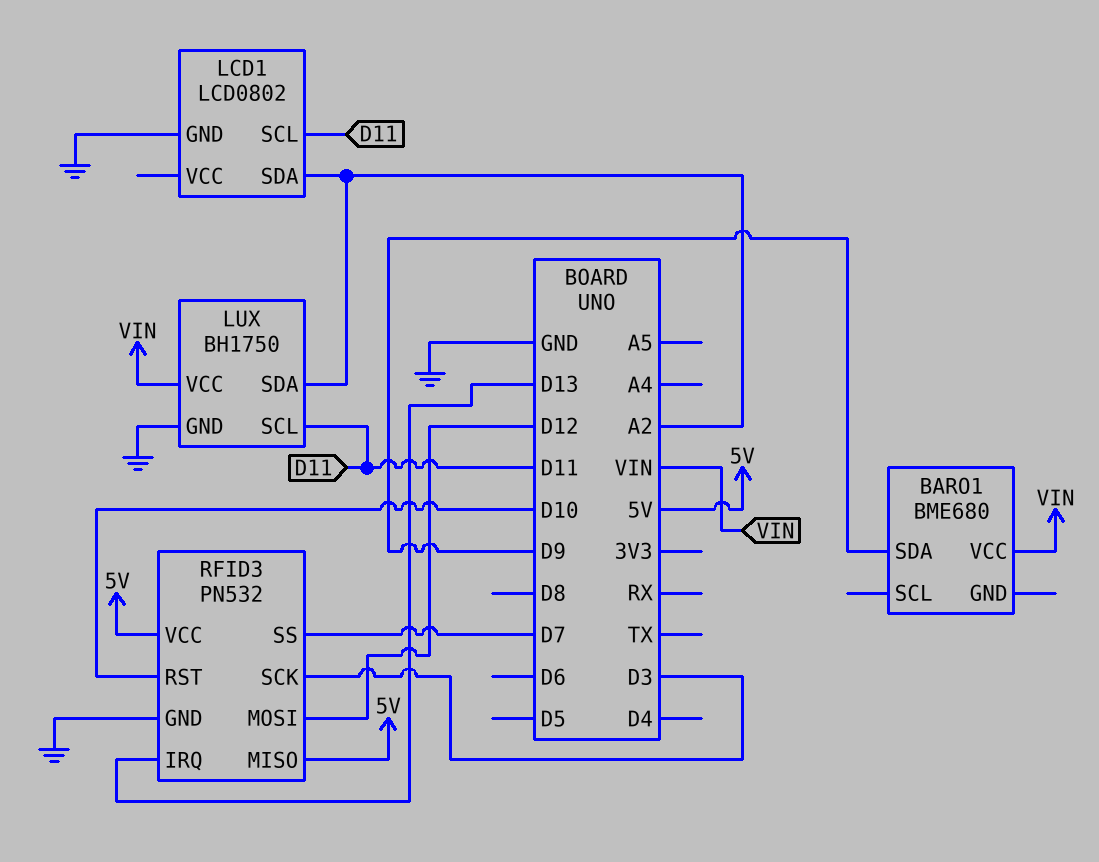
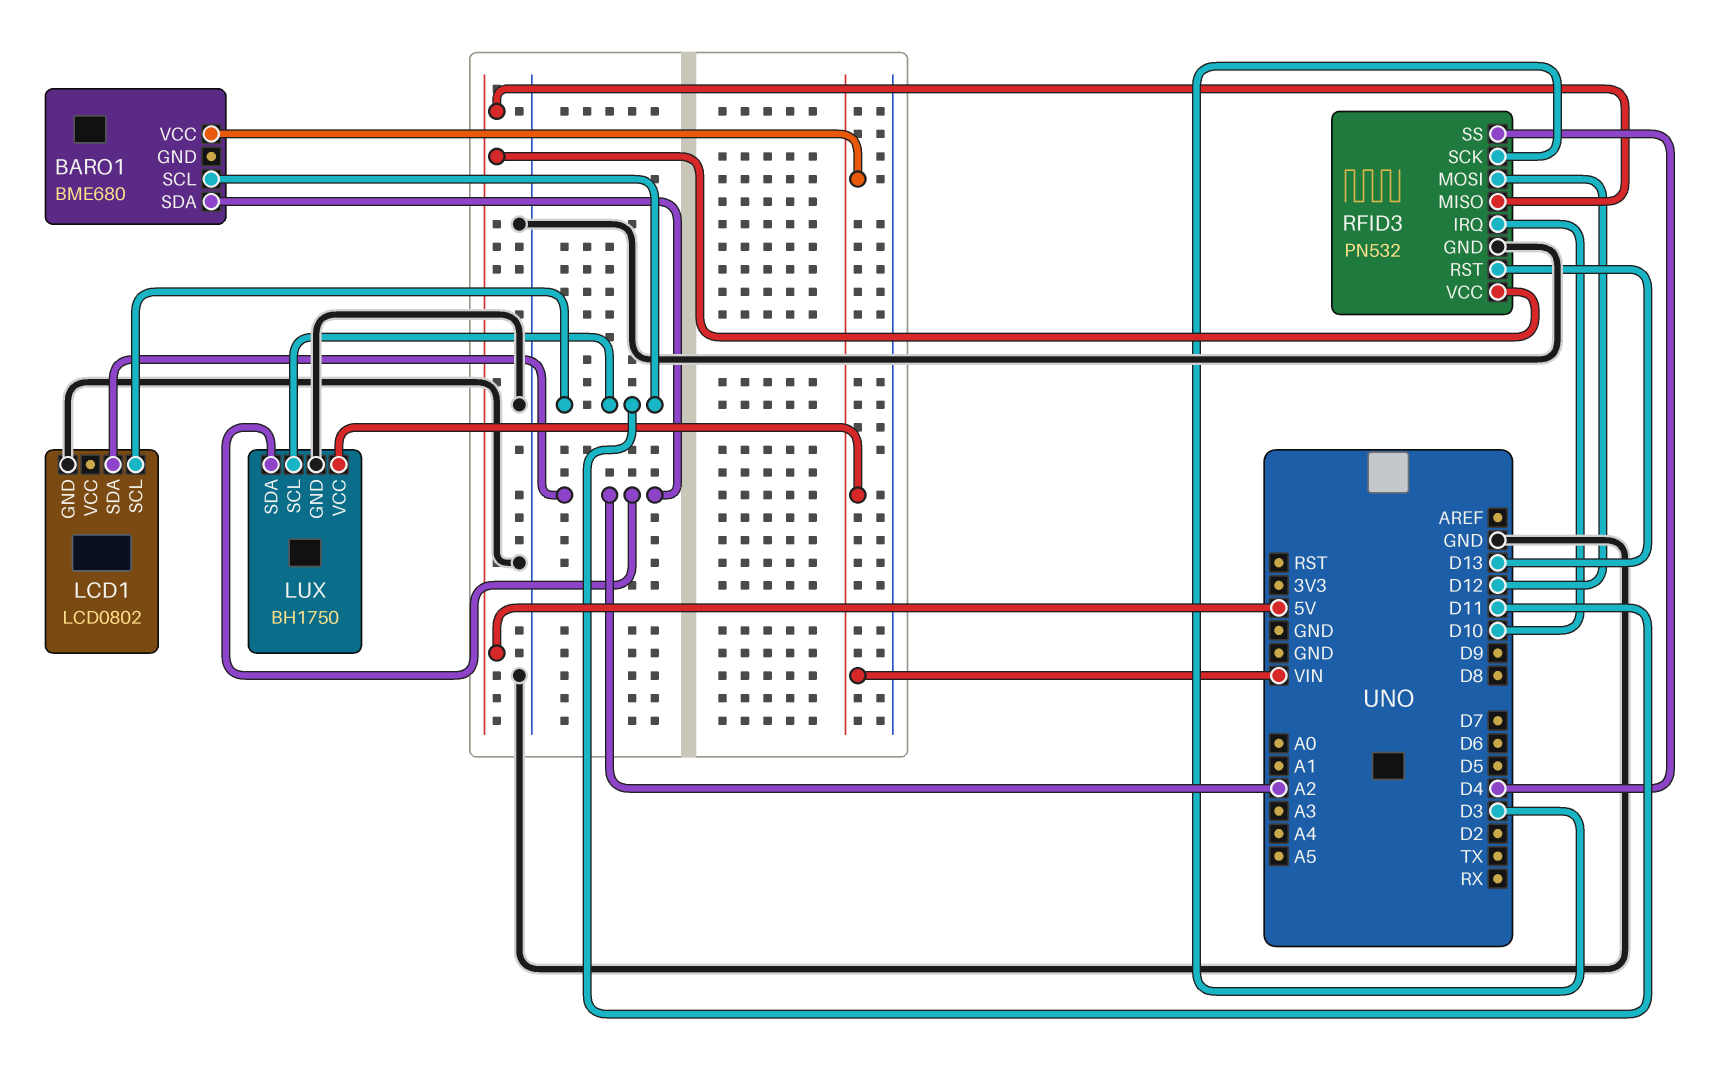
BARO1 pin SCL: none -> D11
BARO1 pin SDA: D9 -> A2
RFID3 pin IRQ: D13 -> D10
RFID3 pin RST: D10 -> D13
RFID3 pin SS: D7 -> D4

